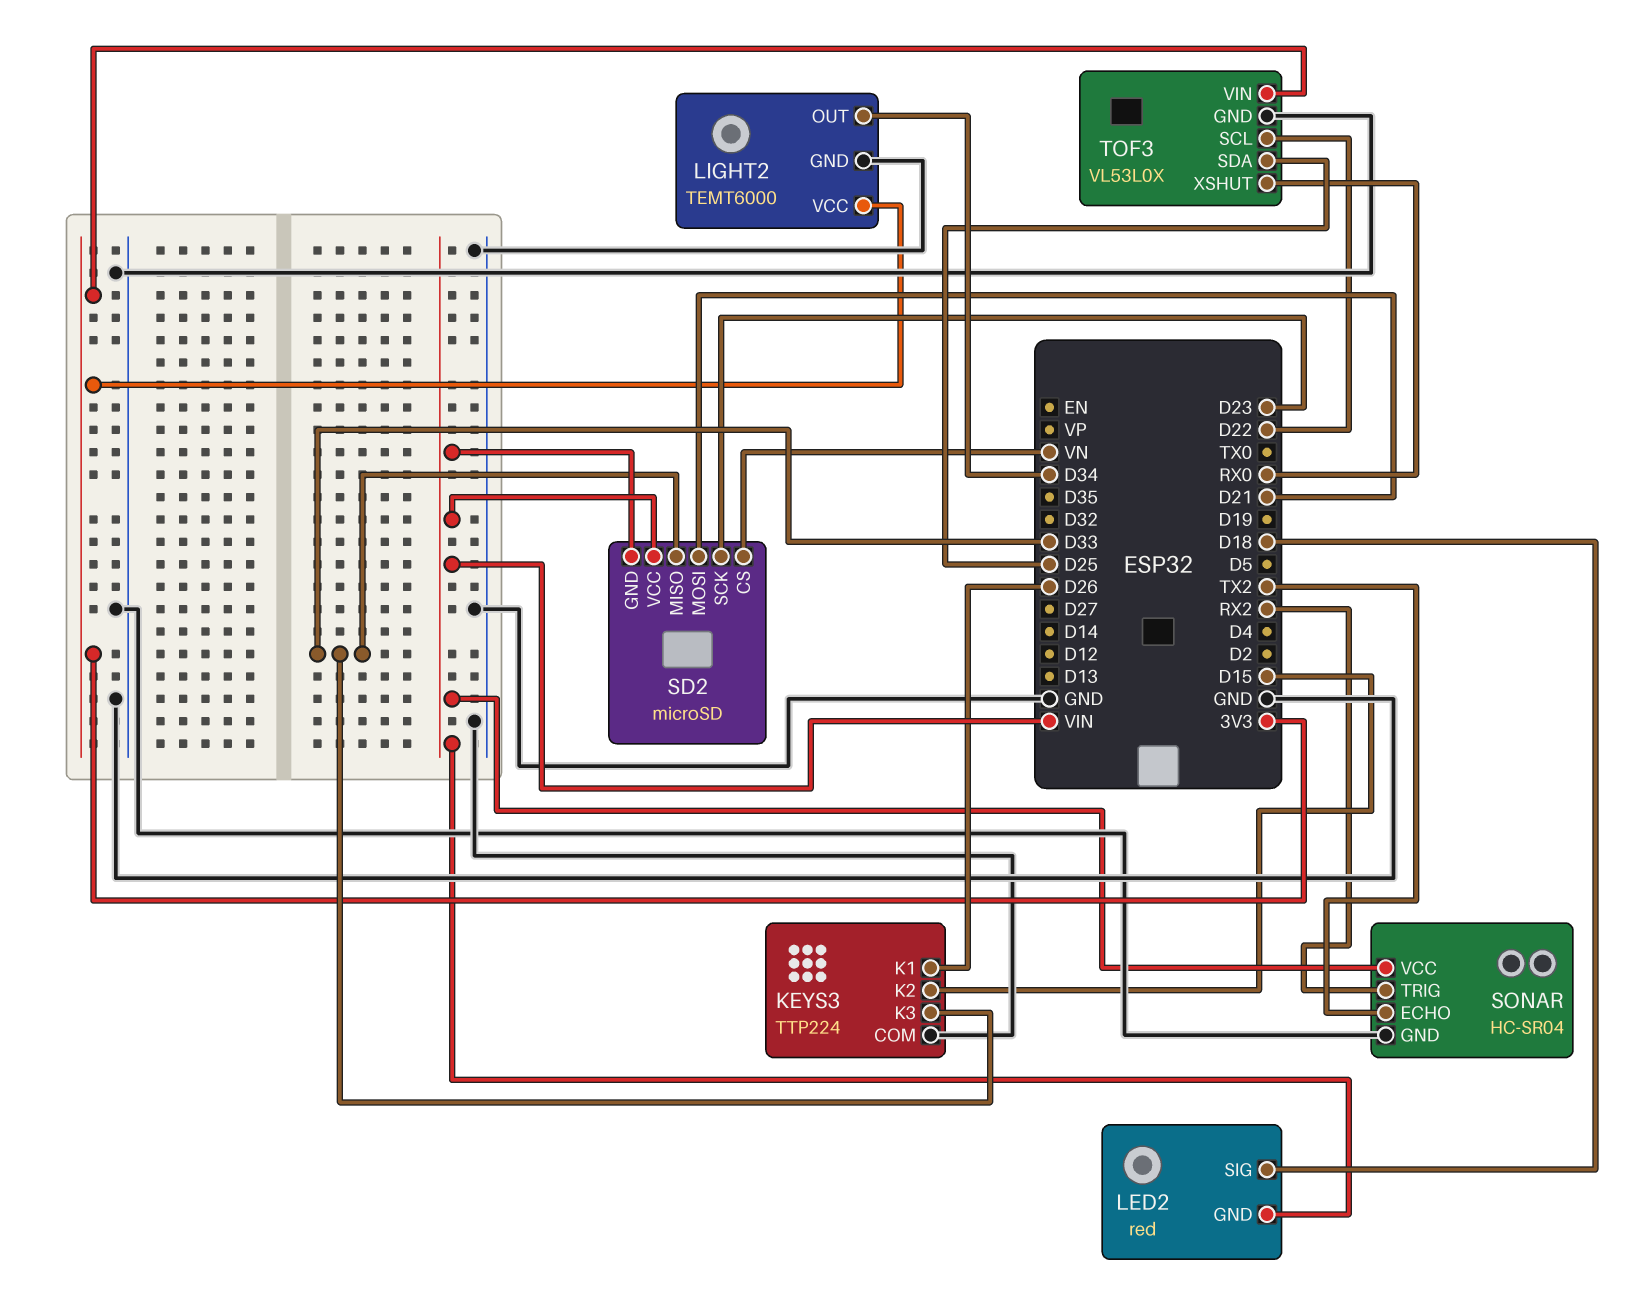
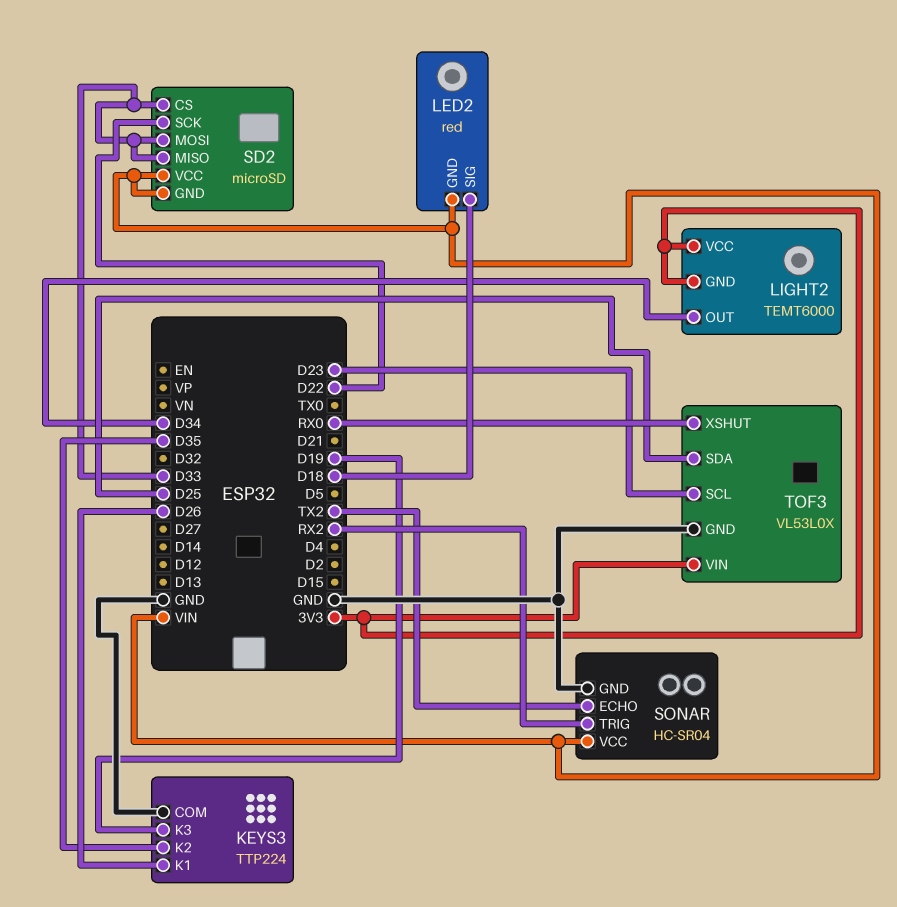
KEYS3 pin K2: D15 -> D35
KEYS3 pin K3: D33 -> D19
LIGHT2 pin GND: GND -> 3V3
SD2 pin CS: VN -> D33
SD2 pin MOSI: D21 -> D33
SD2 pin SCK: D23 -> D22
TOF3 pin SCL: D22 -> D23

